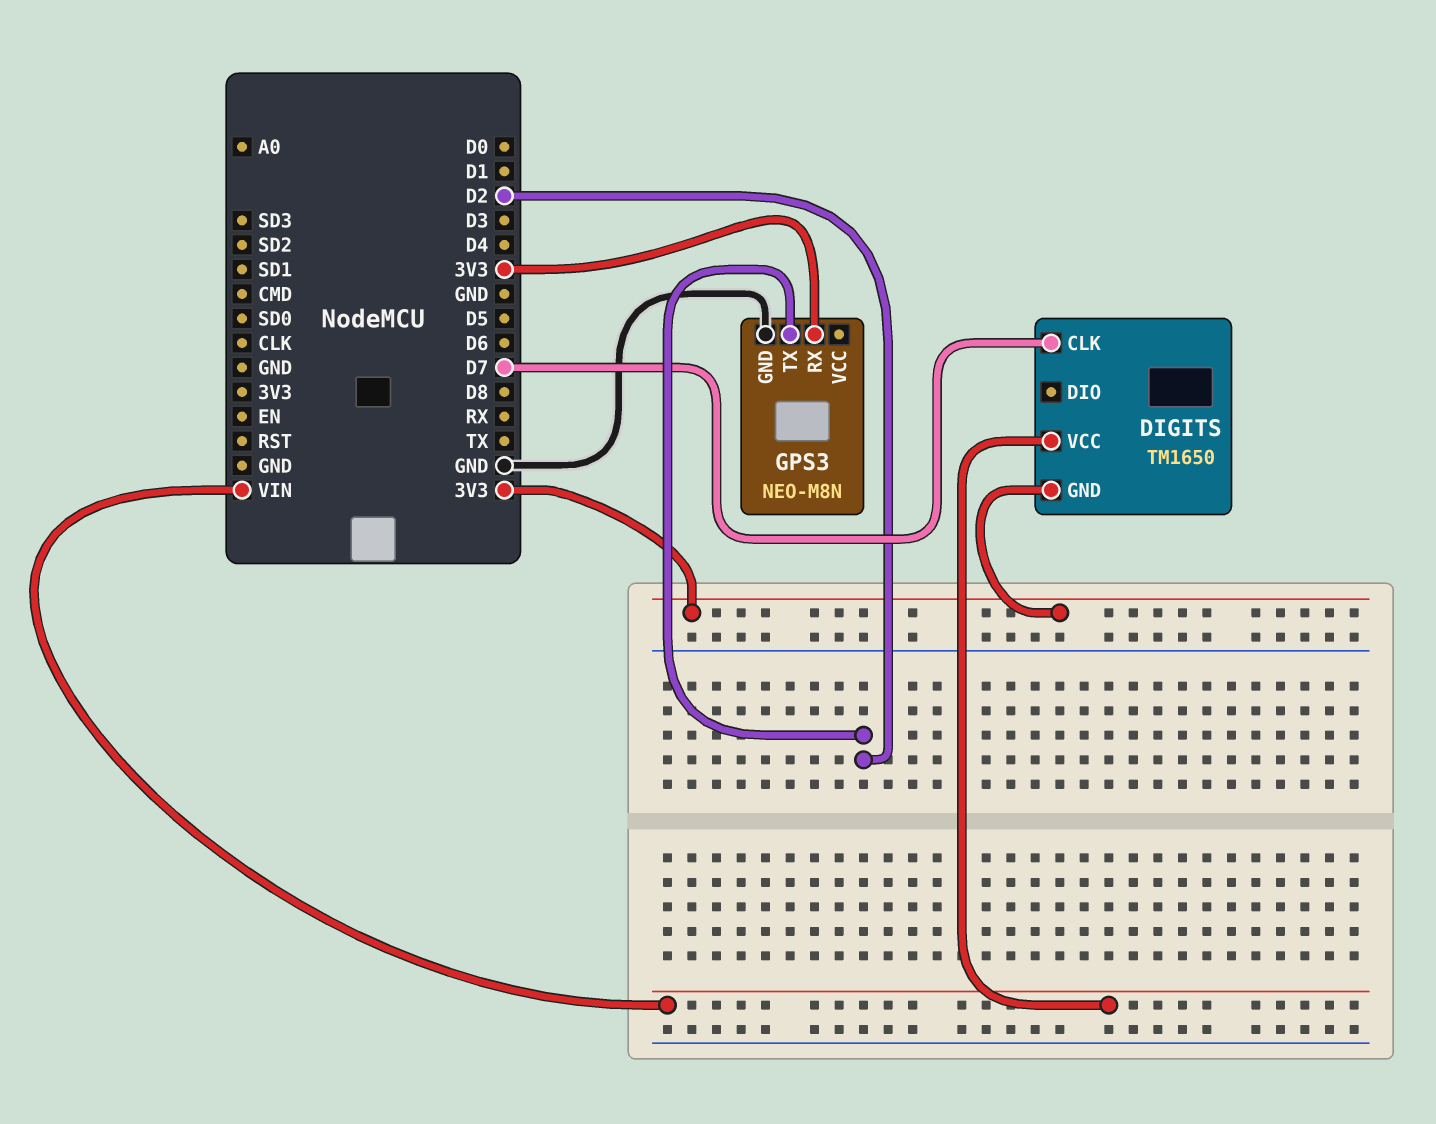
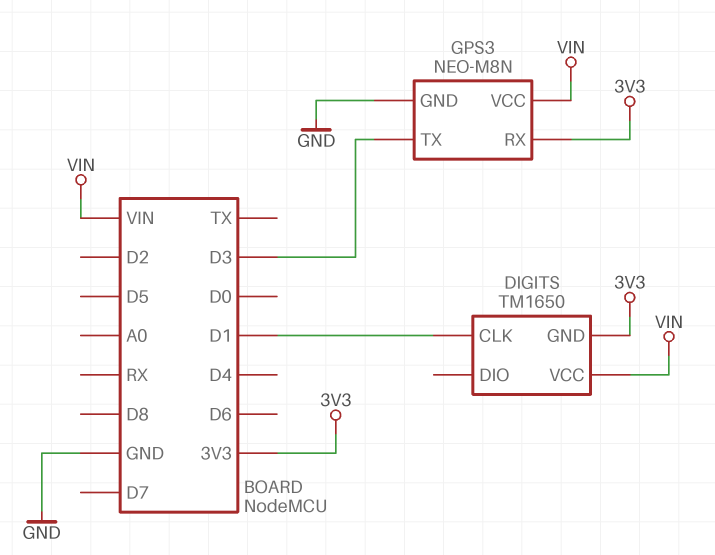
DIGITS pin CLK: D7 -> D1
GPS3 pin TX: D2 -> D3
GPS3 pin VCC: none -> VIN

